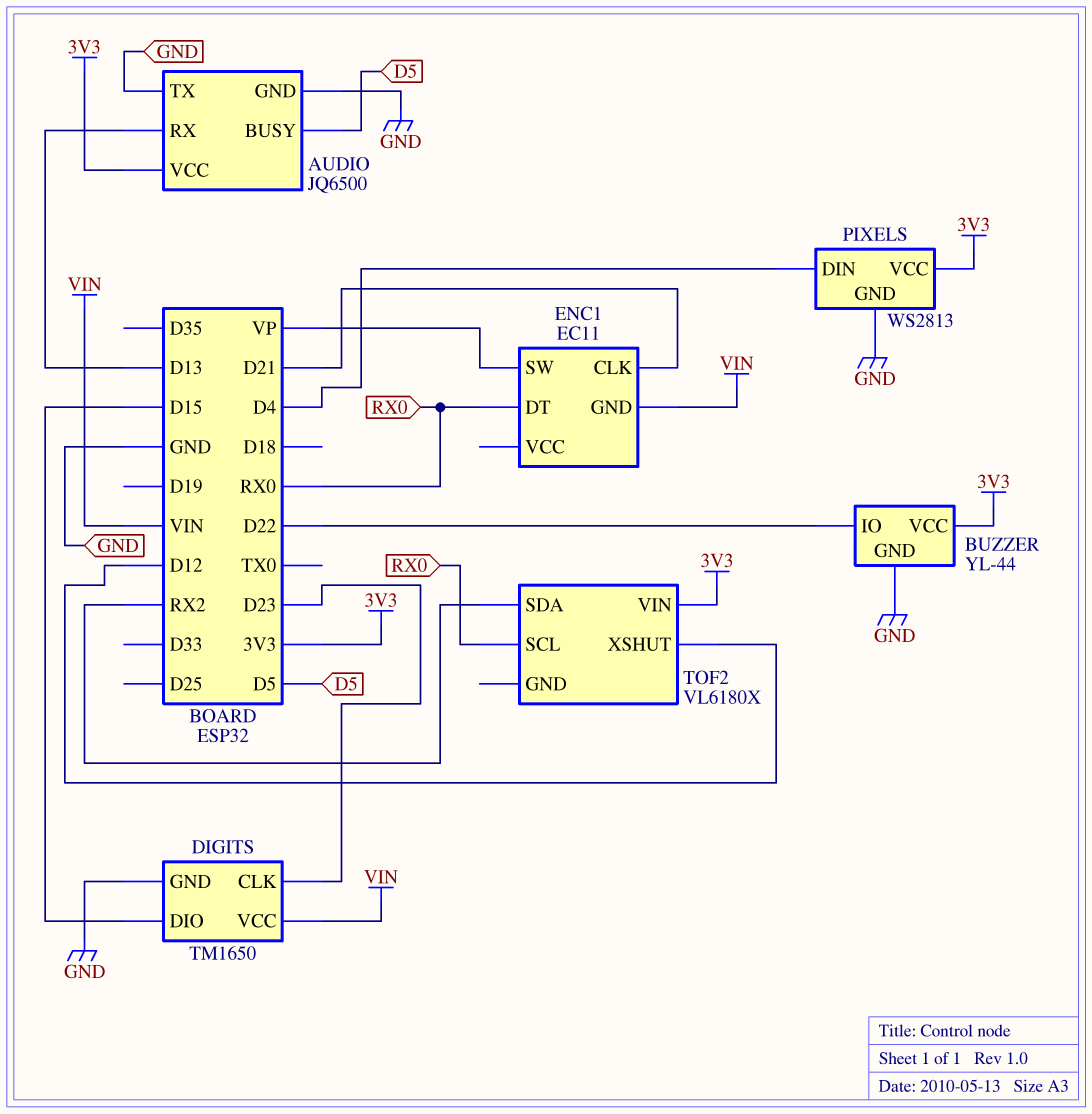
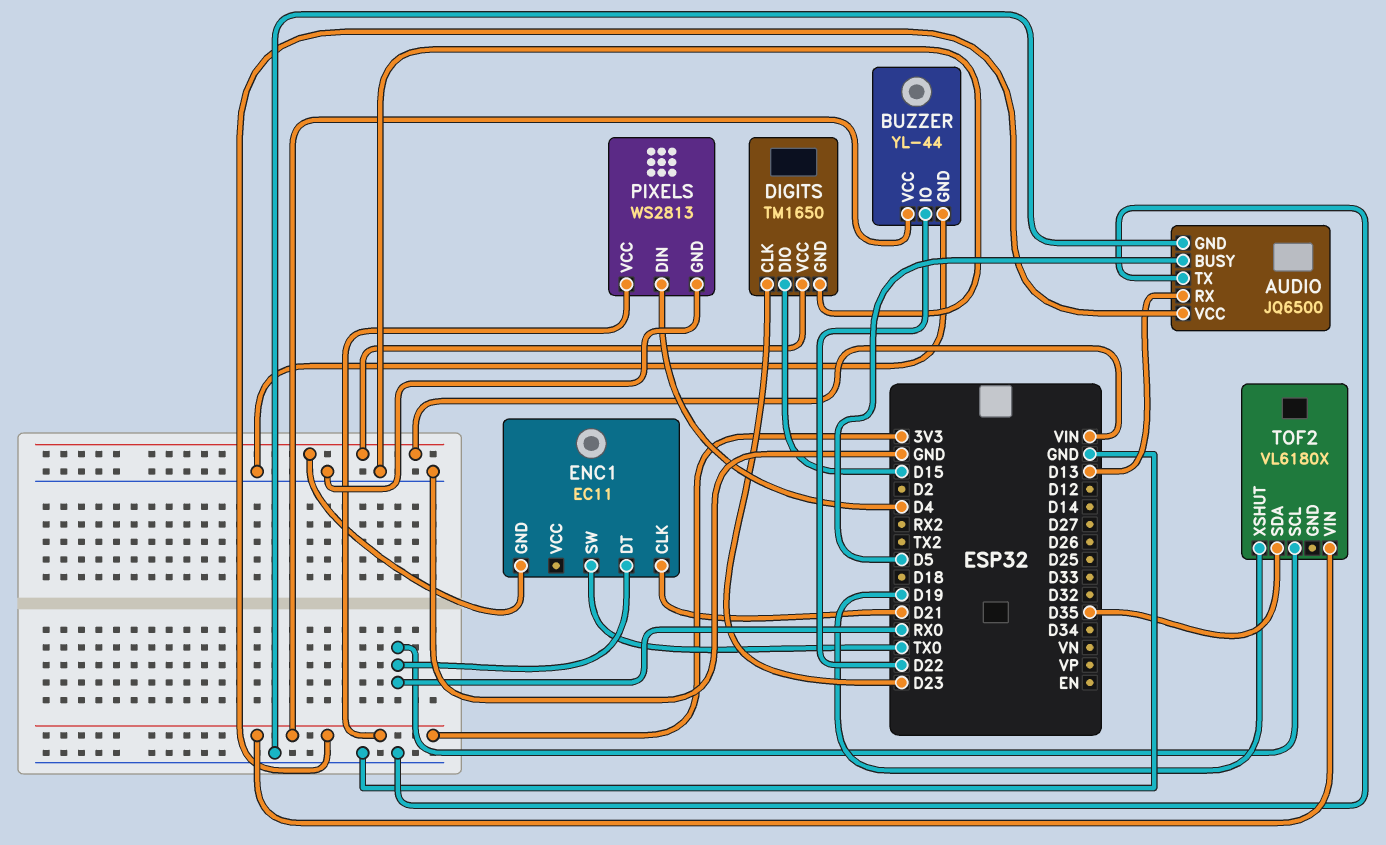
ENC1 pin SW: VP -> TX0
TOF2 pin SDA: RX2 -> D35
TOF2 pin XSHUT: D12 -> D19

